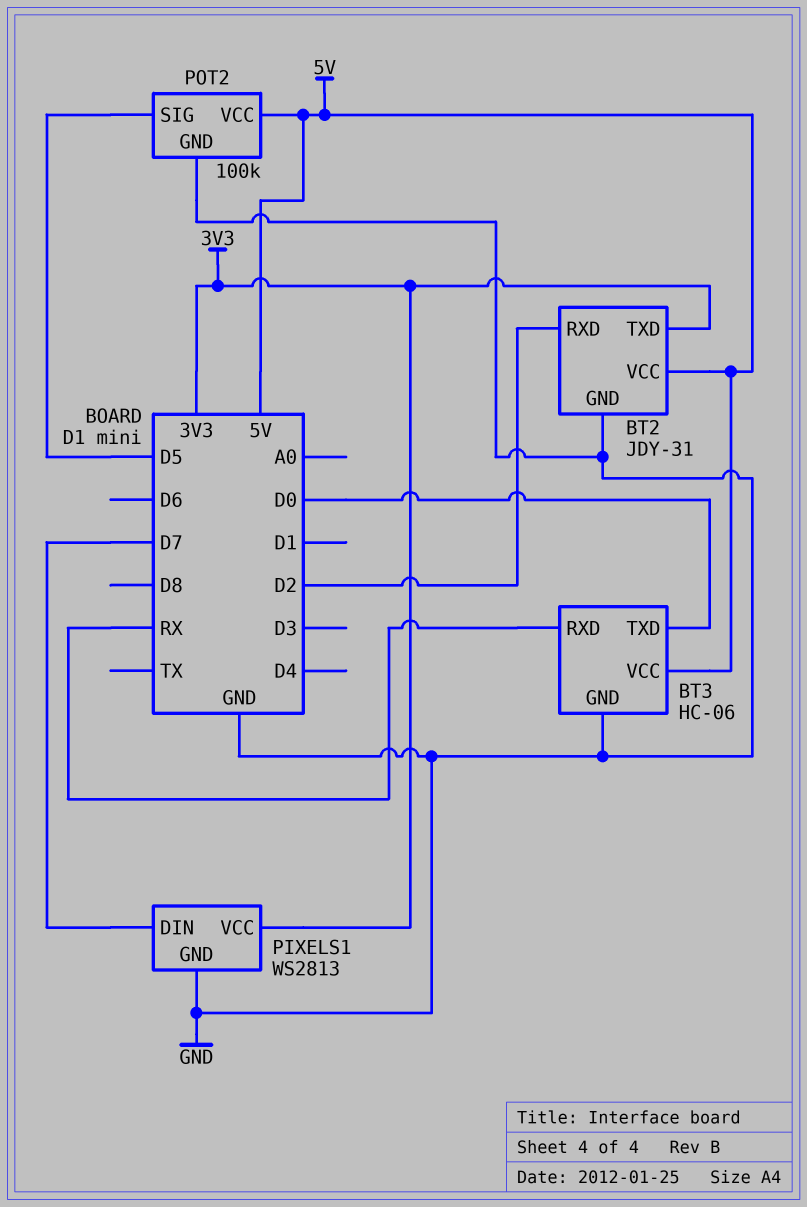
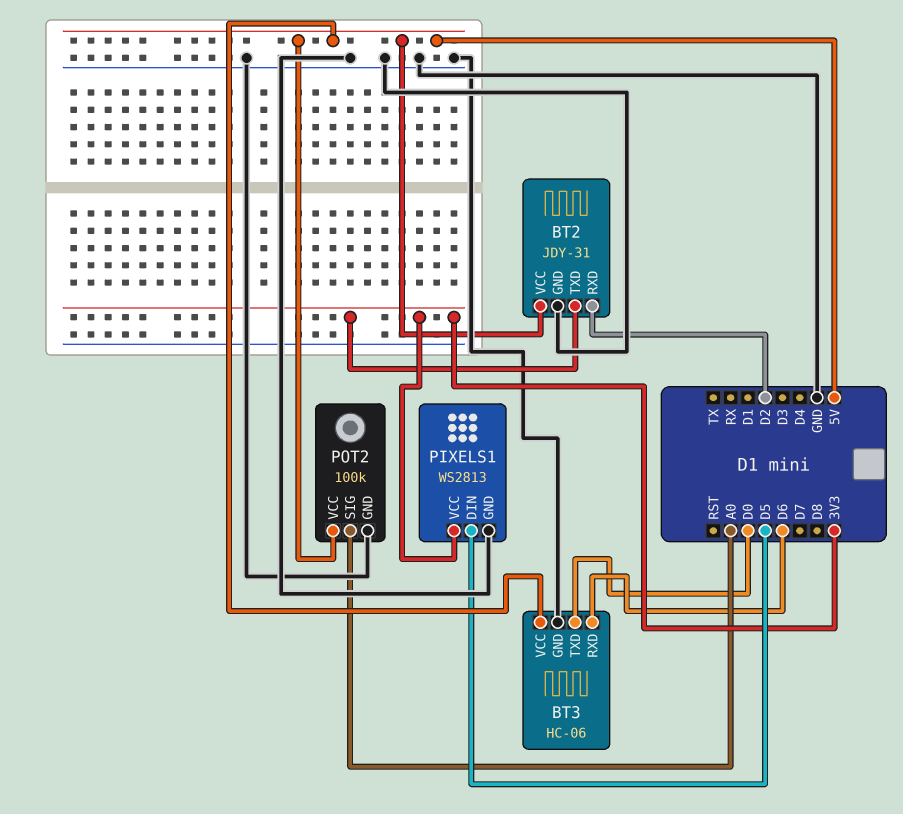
BT3 pin RXD: RX -> D6
PIXELS1 pin DIN: D7 -> D5
POT2 pin SIG: D5 -> A0

